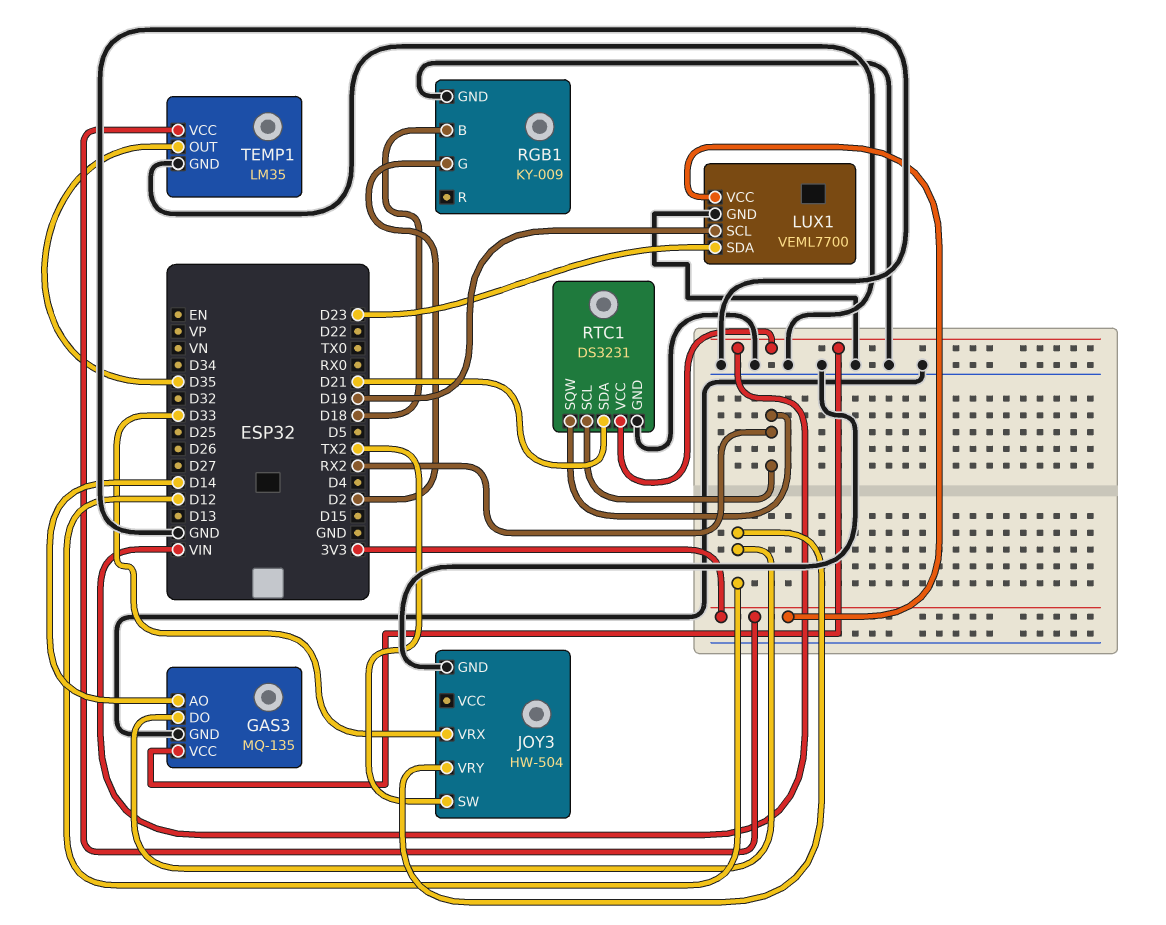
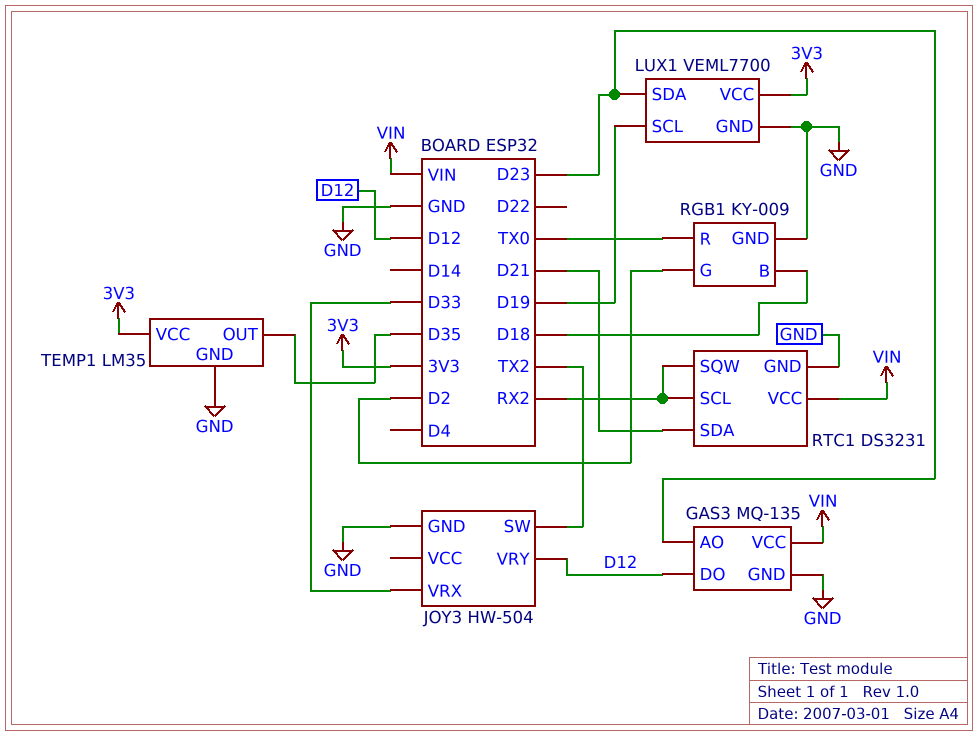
GAS3 pin AO: D14 -> D23
RGB1 pin R: none -> TX0

